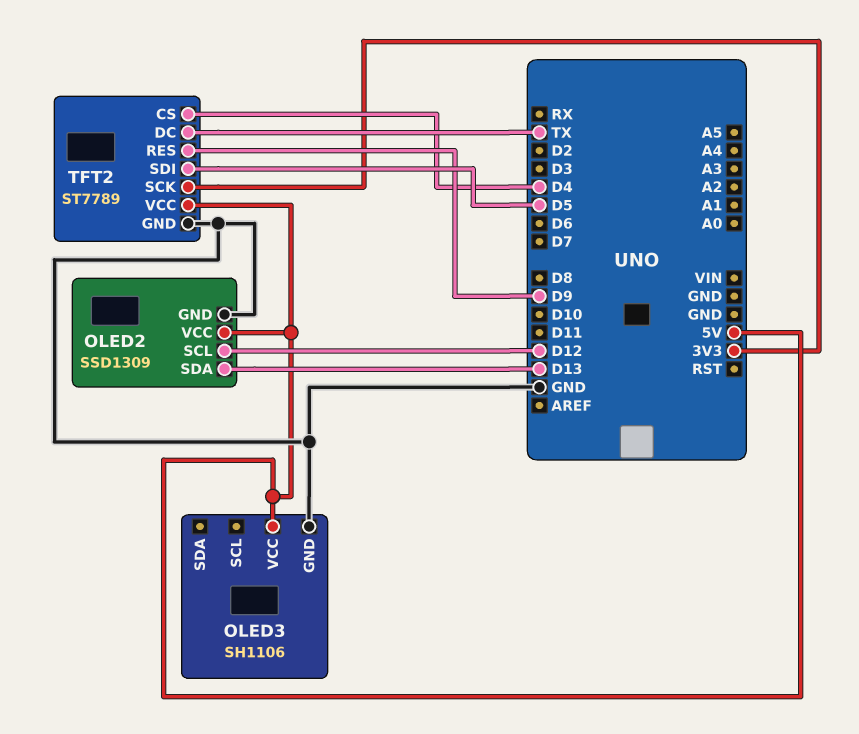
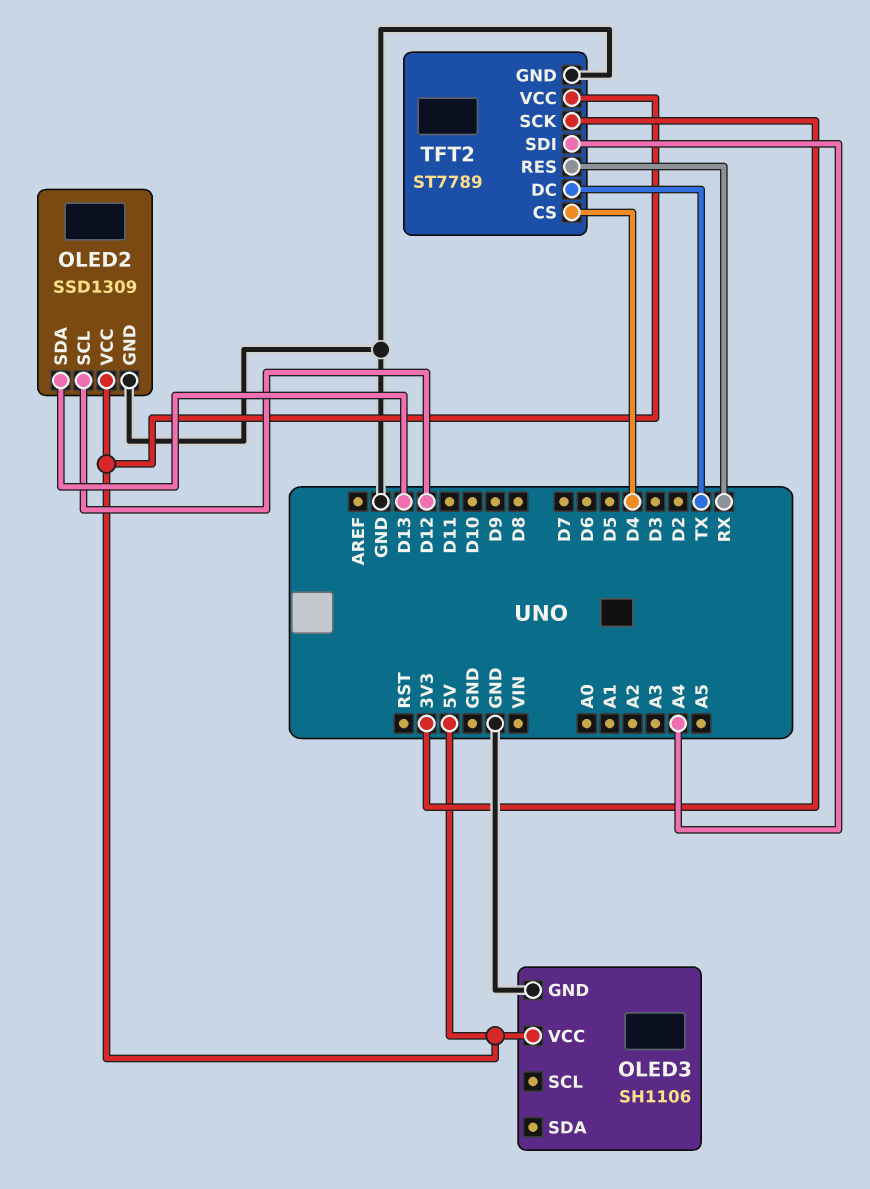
TFT2 pin RES: D9 -> RX
TFT2 pin SDI: D5 -> A4

